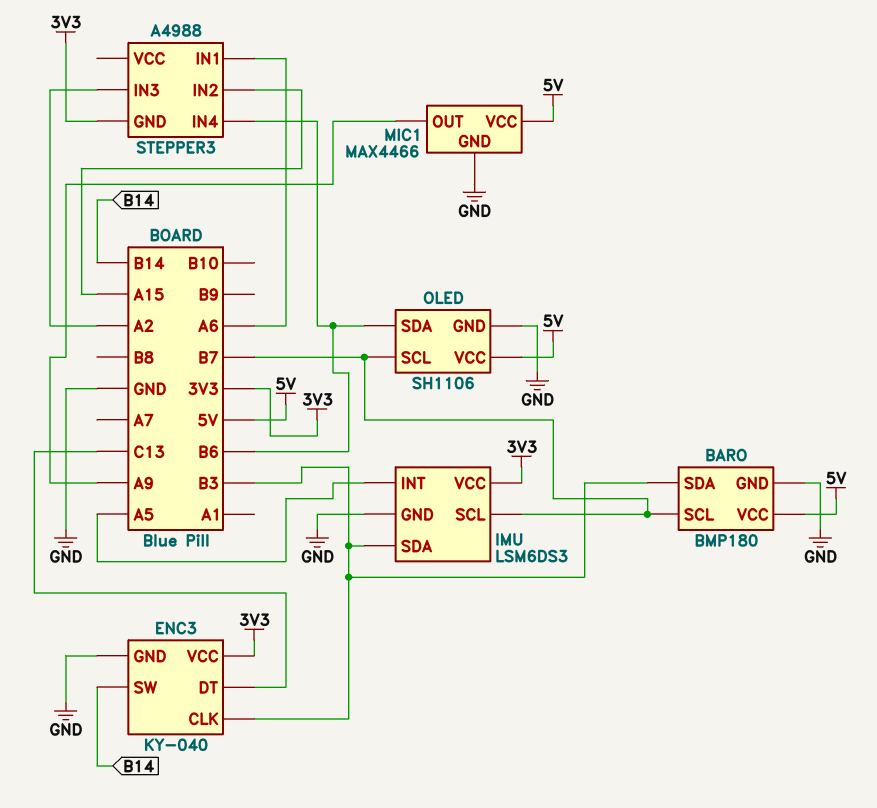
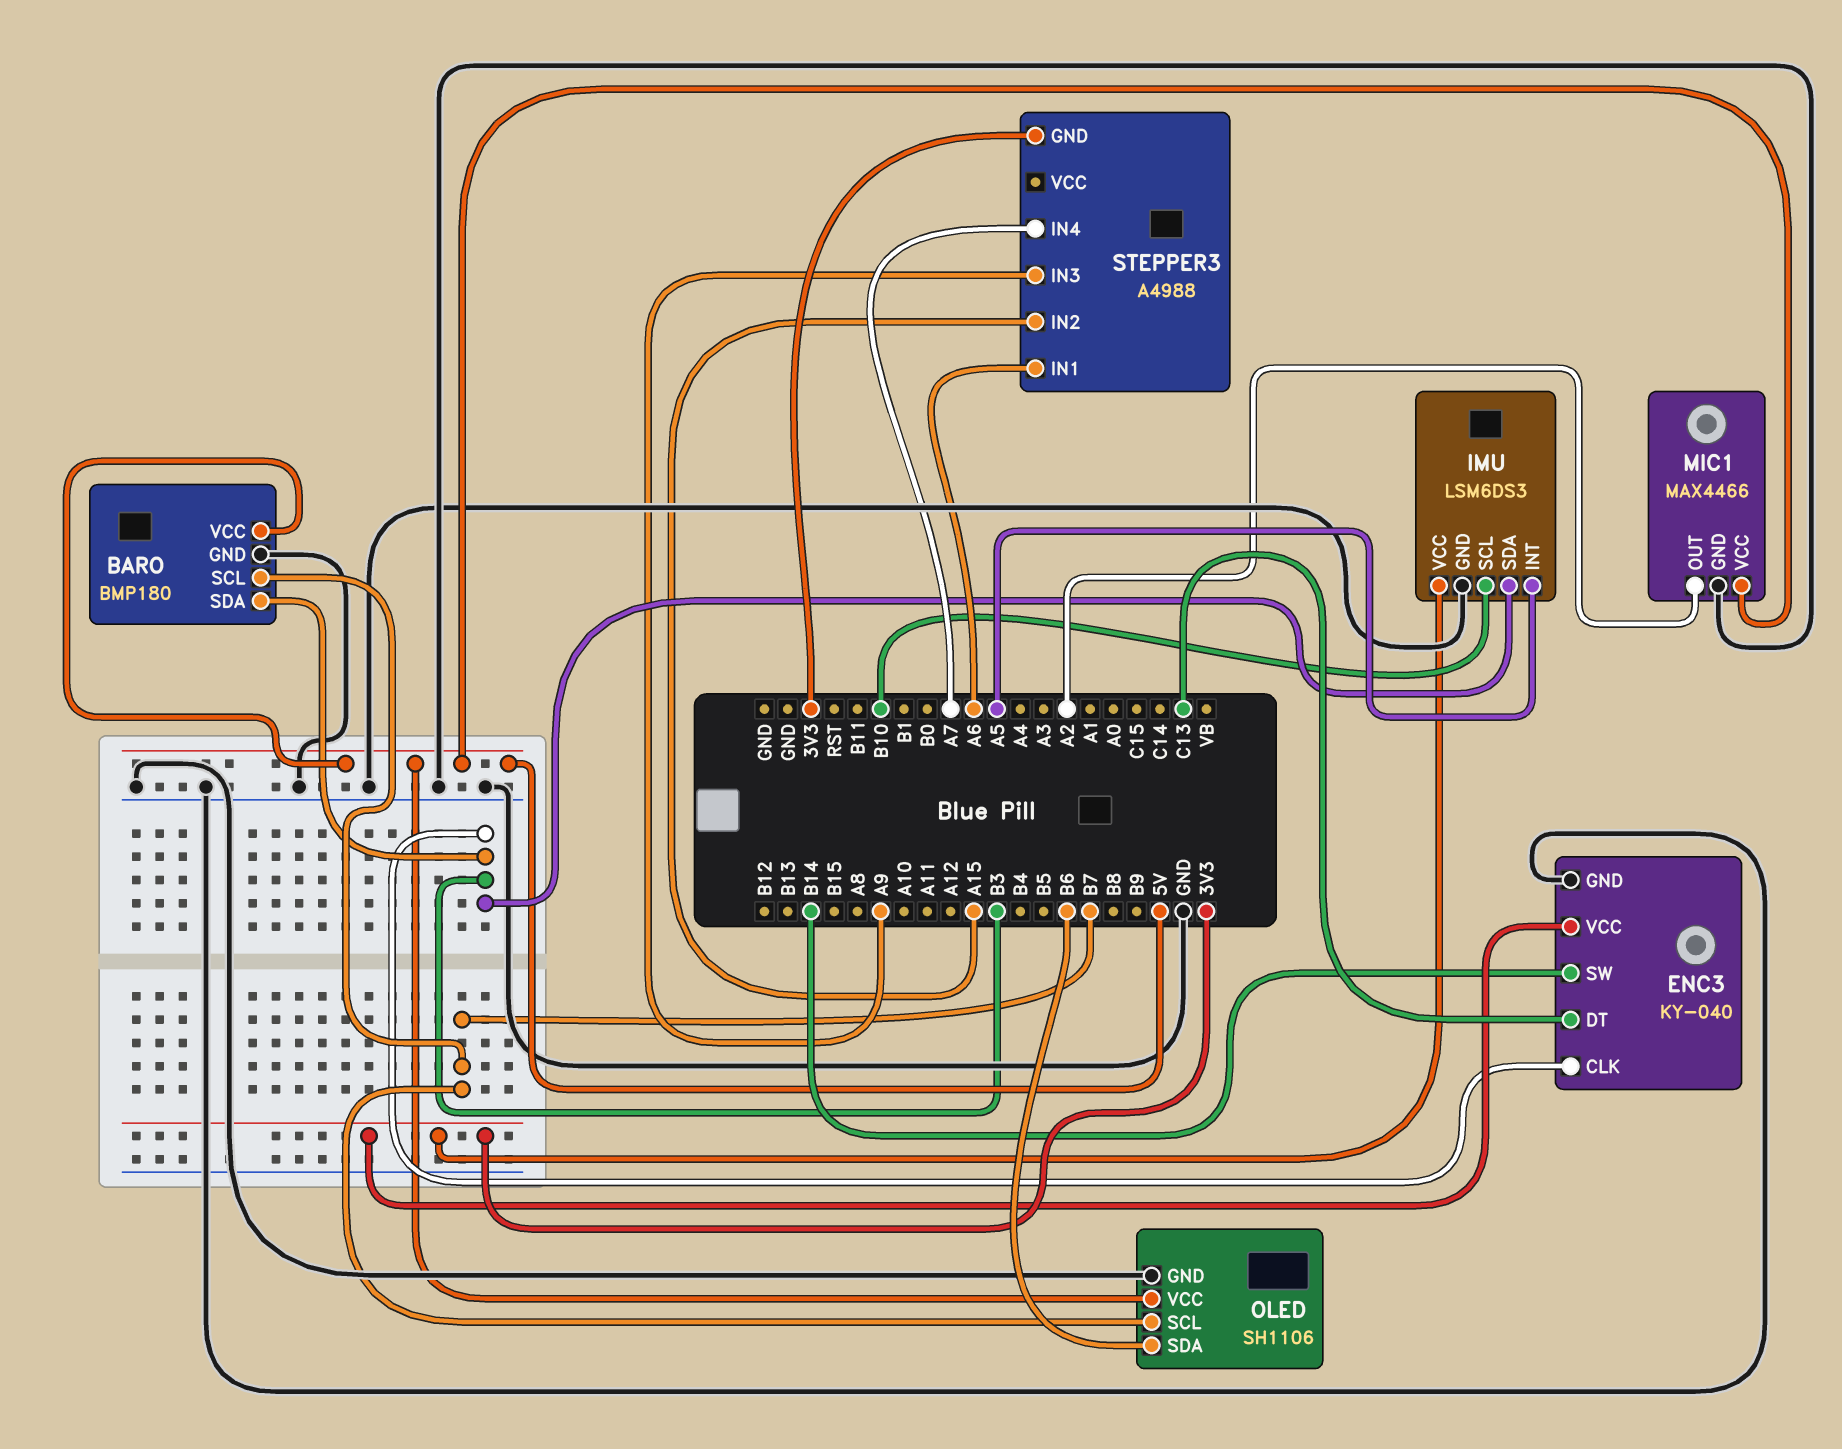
IMU pin SCL: B7 -> B10
MIC1 pin OUT: A9 -> A2
STEPPER3 pin IN3: A2 -> A9
STEPPER3 pin IN4: B6 -> A7

